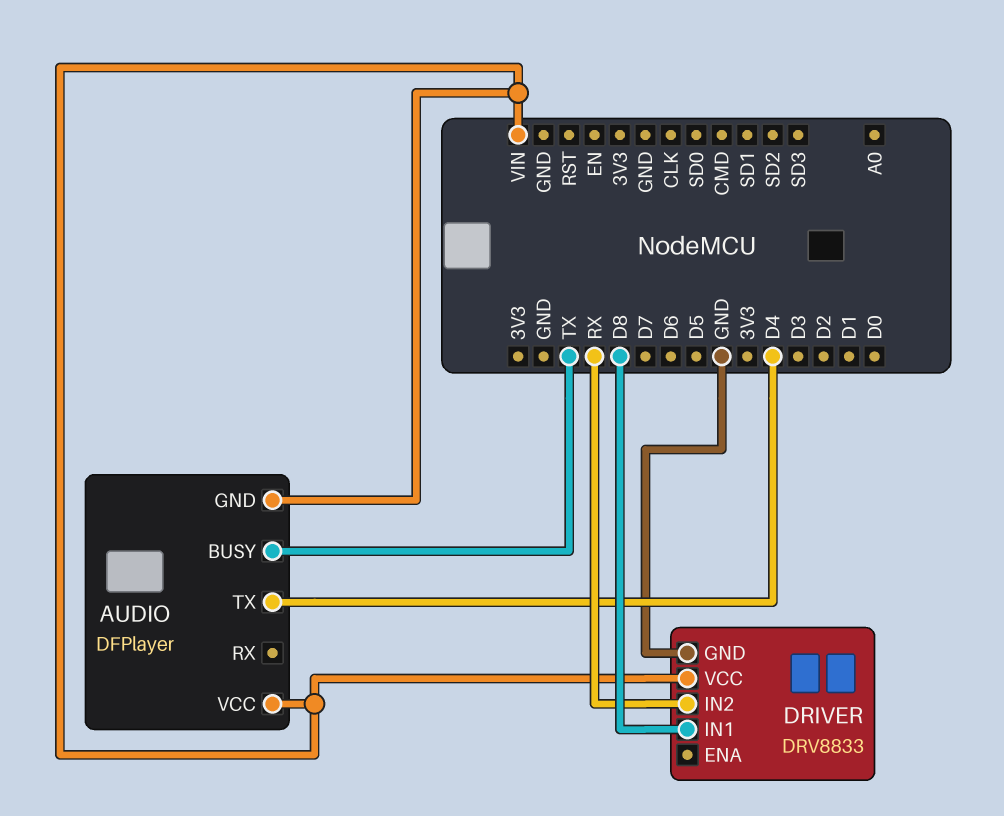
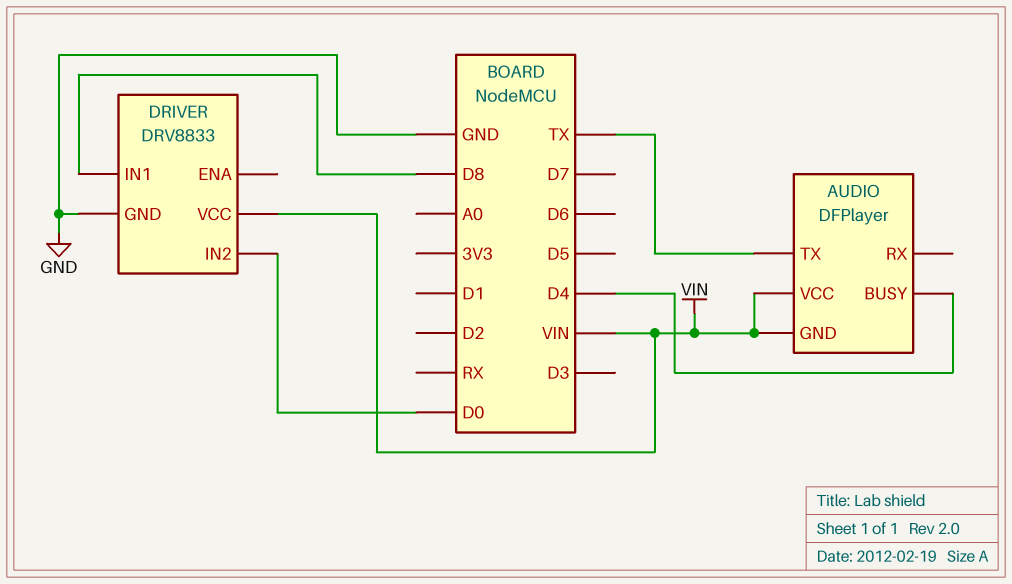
AUDIO pin BUSY: TX -> D4
AUDIO pin TX: D4 -> TX
DRIVER pin IN2: RX -> D0

